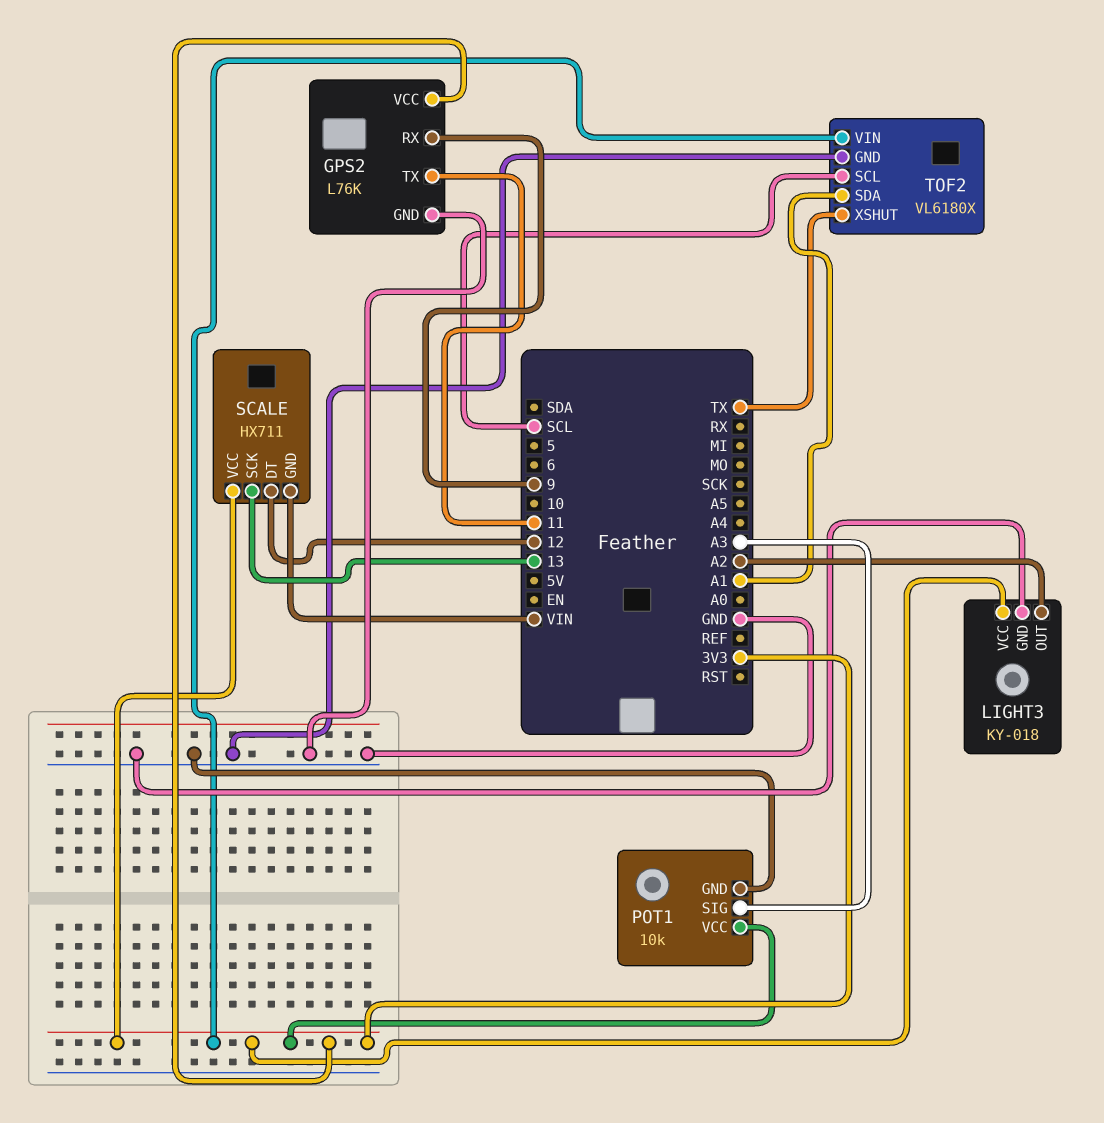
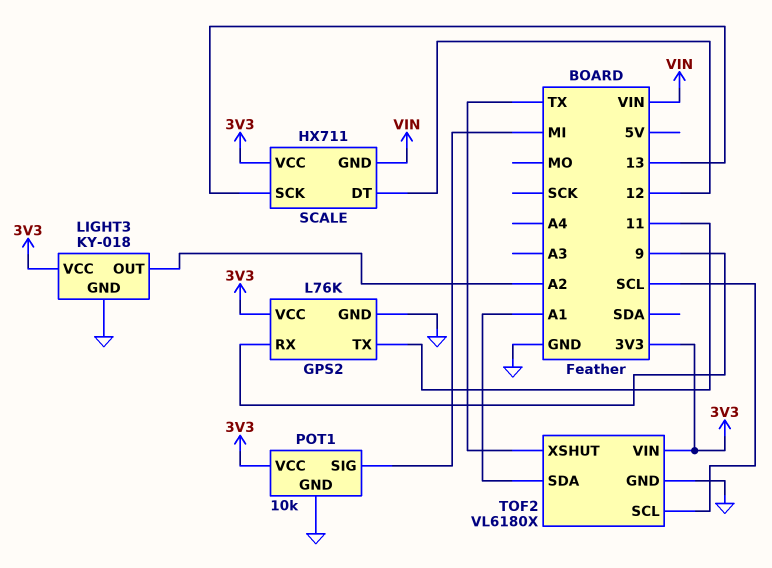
POT1 pin SIG: A3 -> MI

